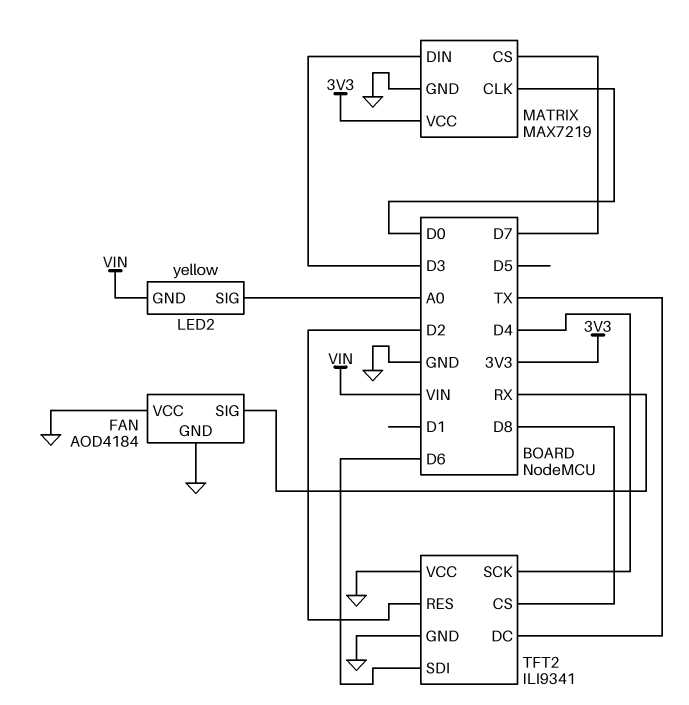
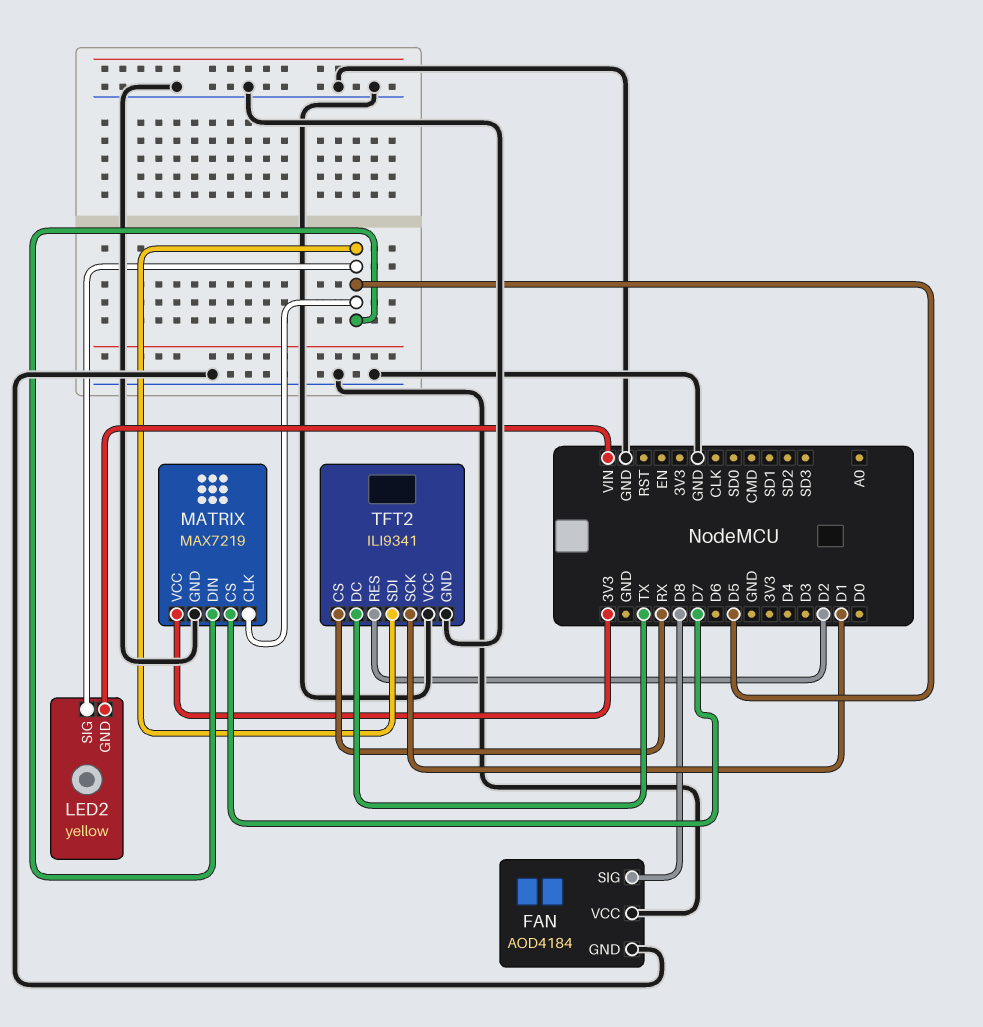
FAN pin SIG: RX -> D8
LED2 pin SIG: A0 -> D5
MATRIX pin CLK: D0 -> D5
MATRIX pin DIN: D3 -> D5
TFT2 pin CS: D8 -> RX
TFT2 pin SCK: D4 -> D1
TFT2 pin SDI: D6 -> D5

